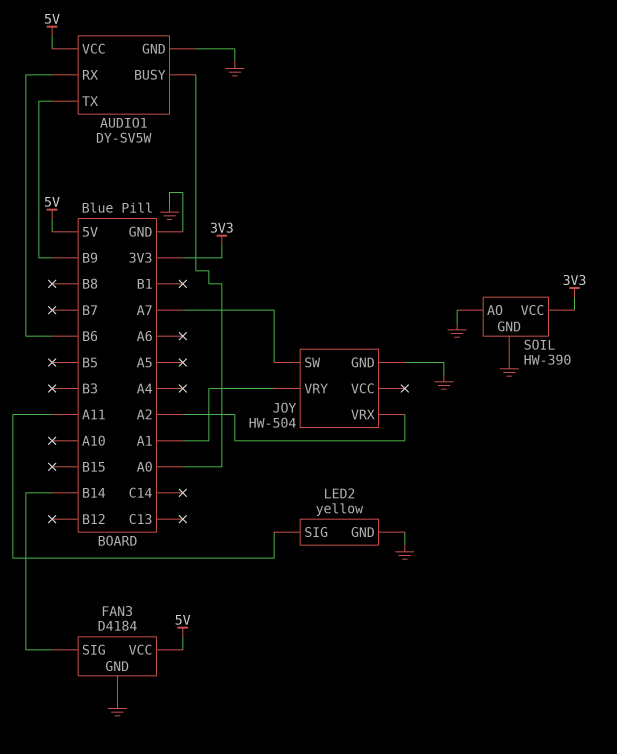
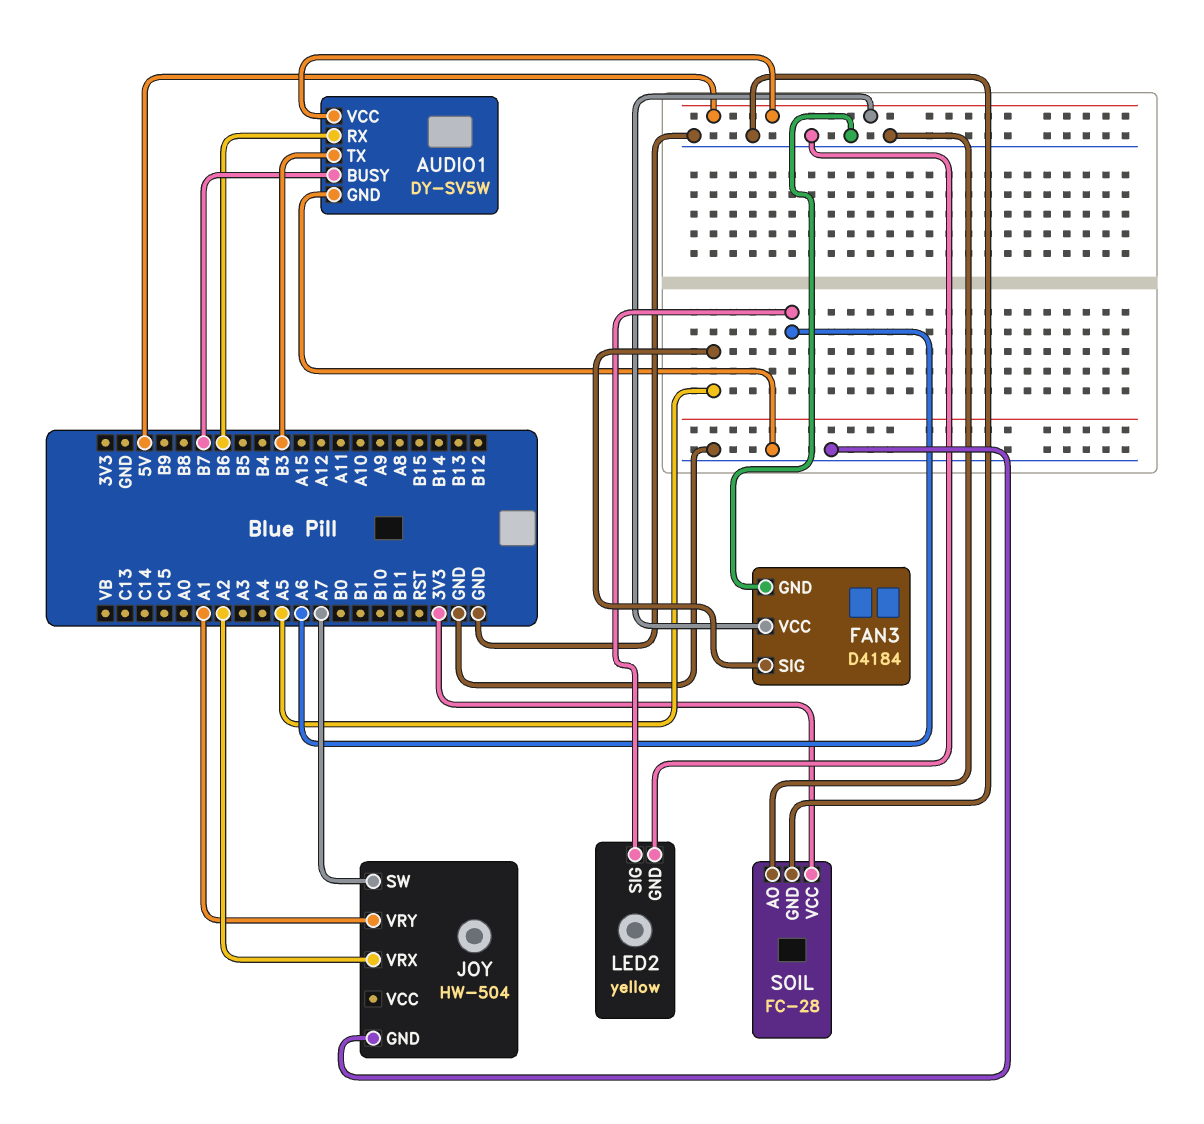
AUDIO1 pin BUSY: A0 -> B7
AUDIO1 pin TX: B9 -> B3
FAN3 pin SIG: B14 -> A5
LED2 pin SIG: A11 -> A6
SOIL: HW-390 -> FC-28

